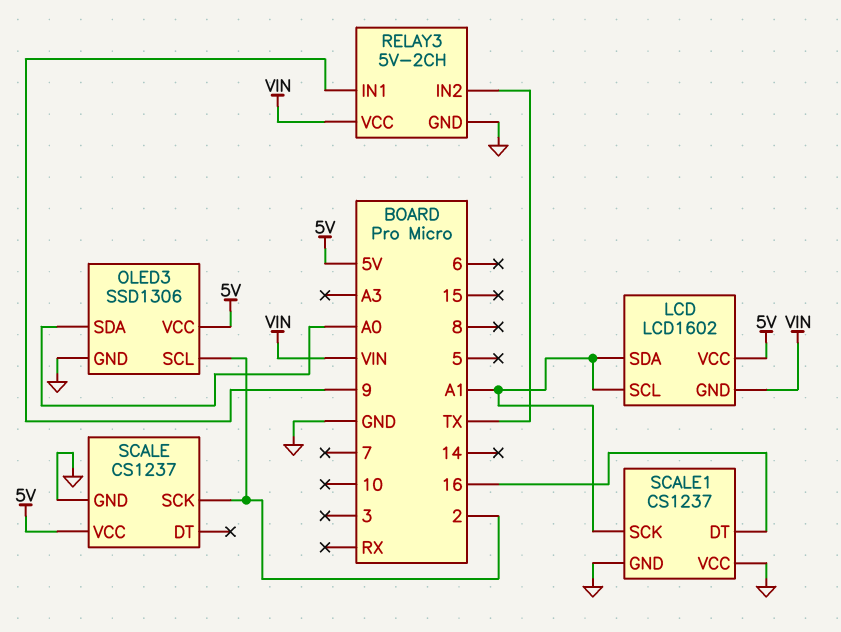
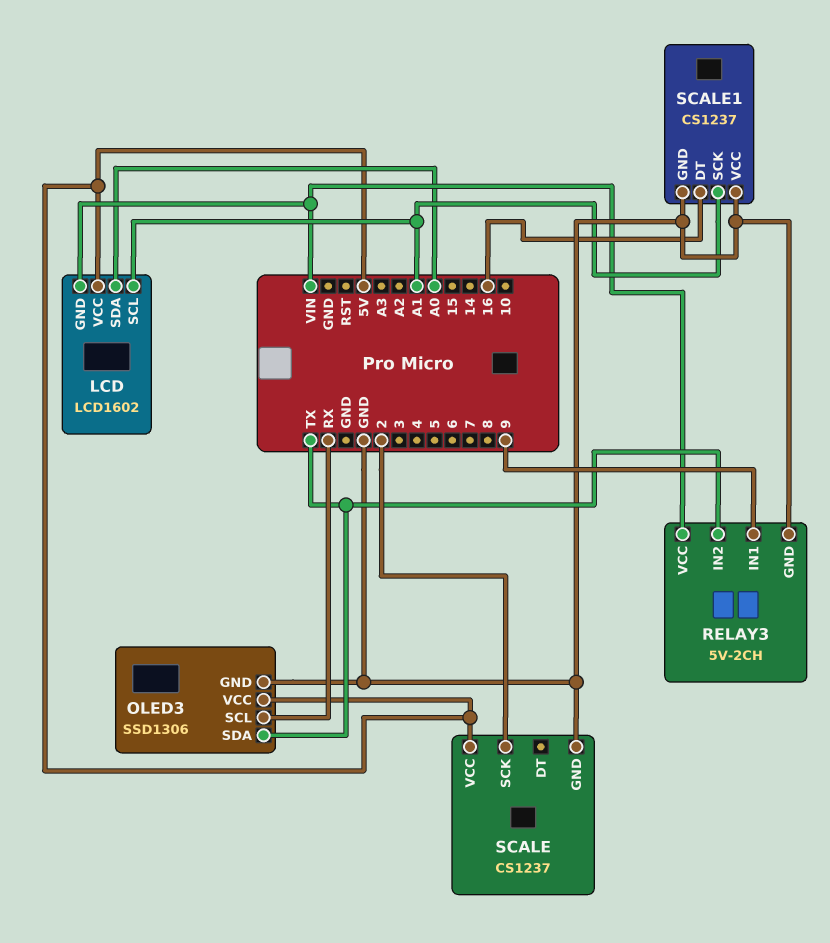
LCD pin SDA: A1 -> A0
OLED3 pin SCL: 2 -> RX
OLED3 pin SDA: A0 -> TX

